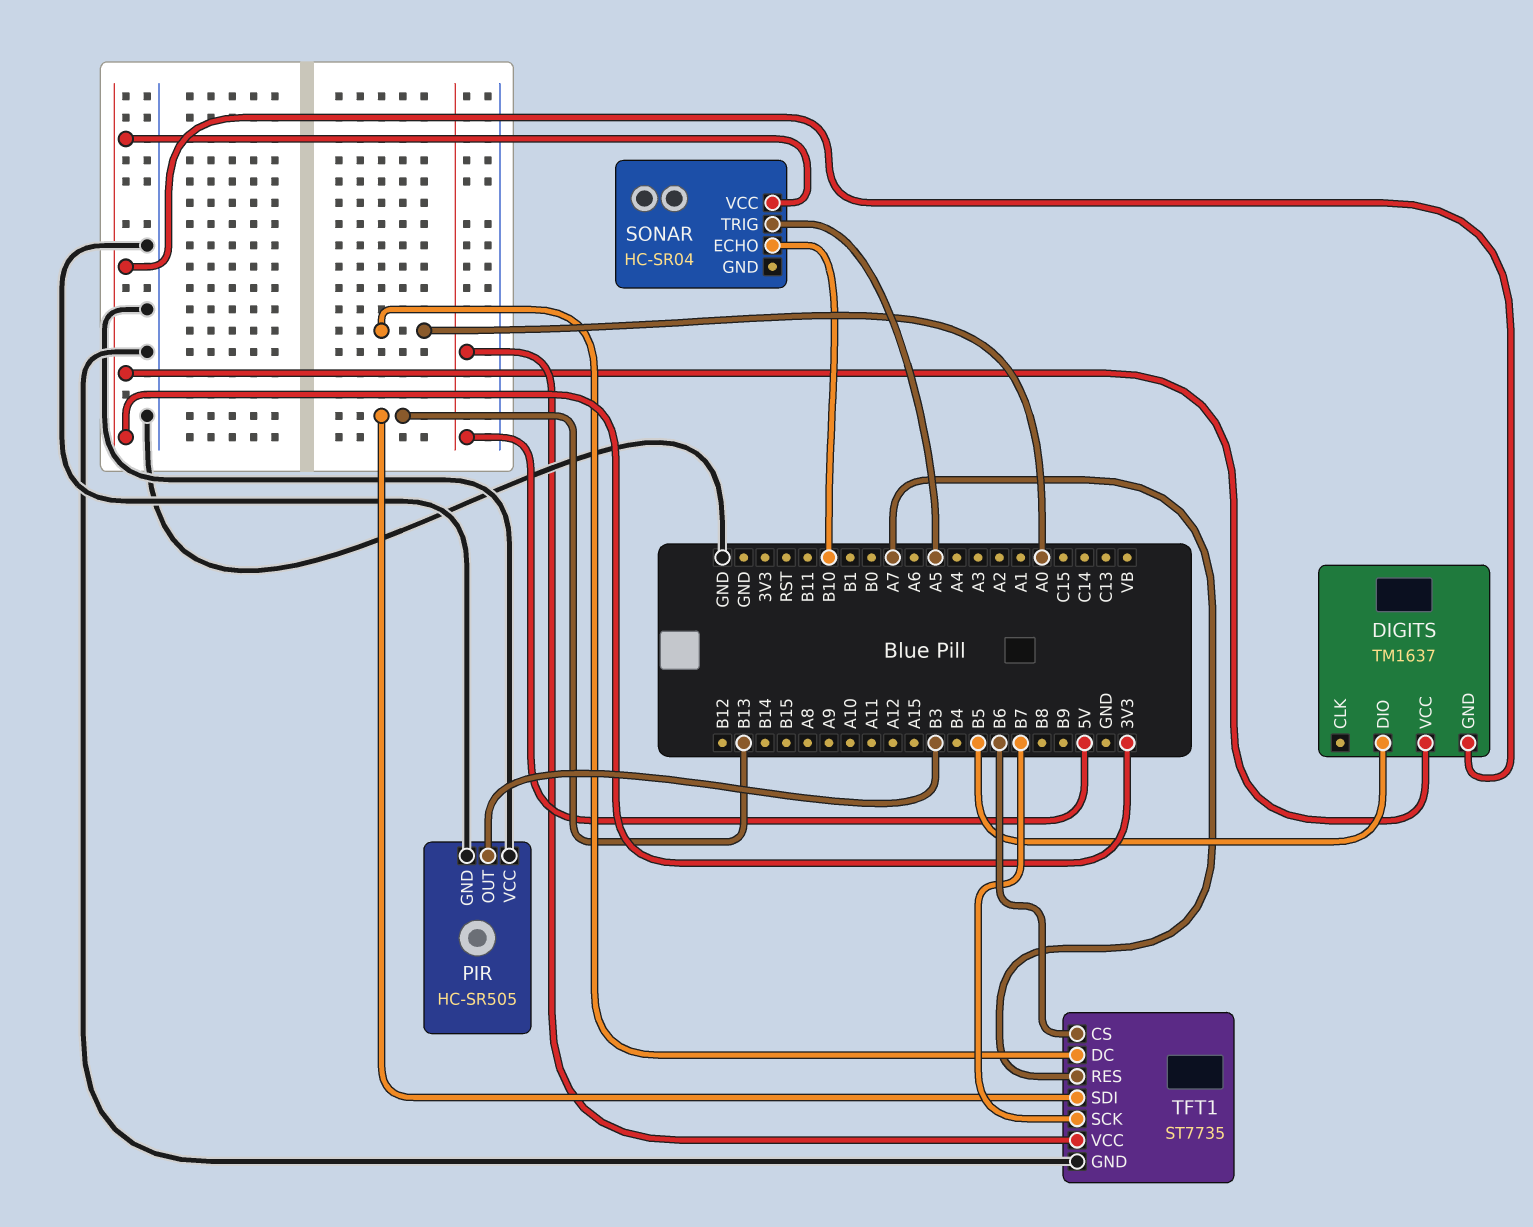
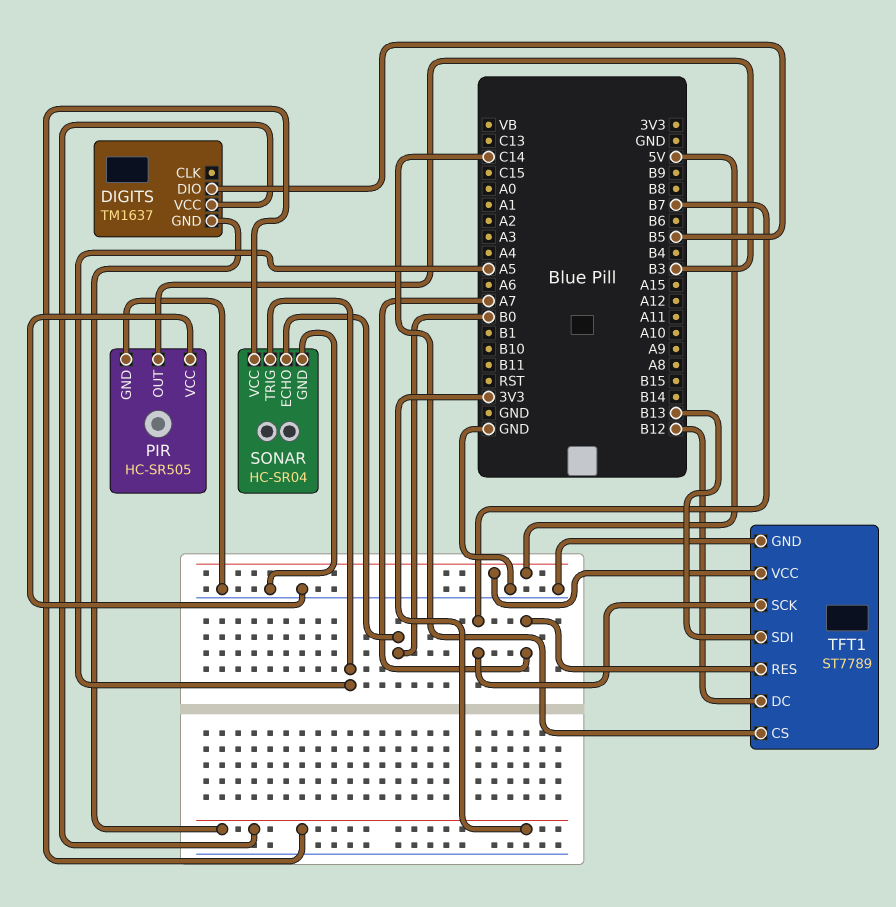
SONAR pin ECHO: B10 -> B0
SONAR pin GND: none -> GND
TFT1: ST7735 -> ST7789
TFT1 pin CS: B6 -> C14
TFT1 pin DC: A0 -> B12

